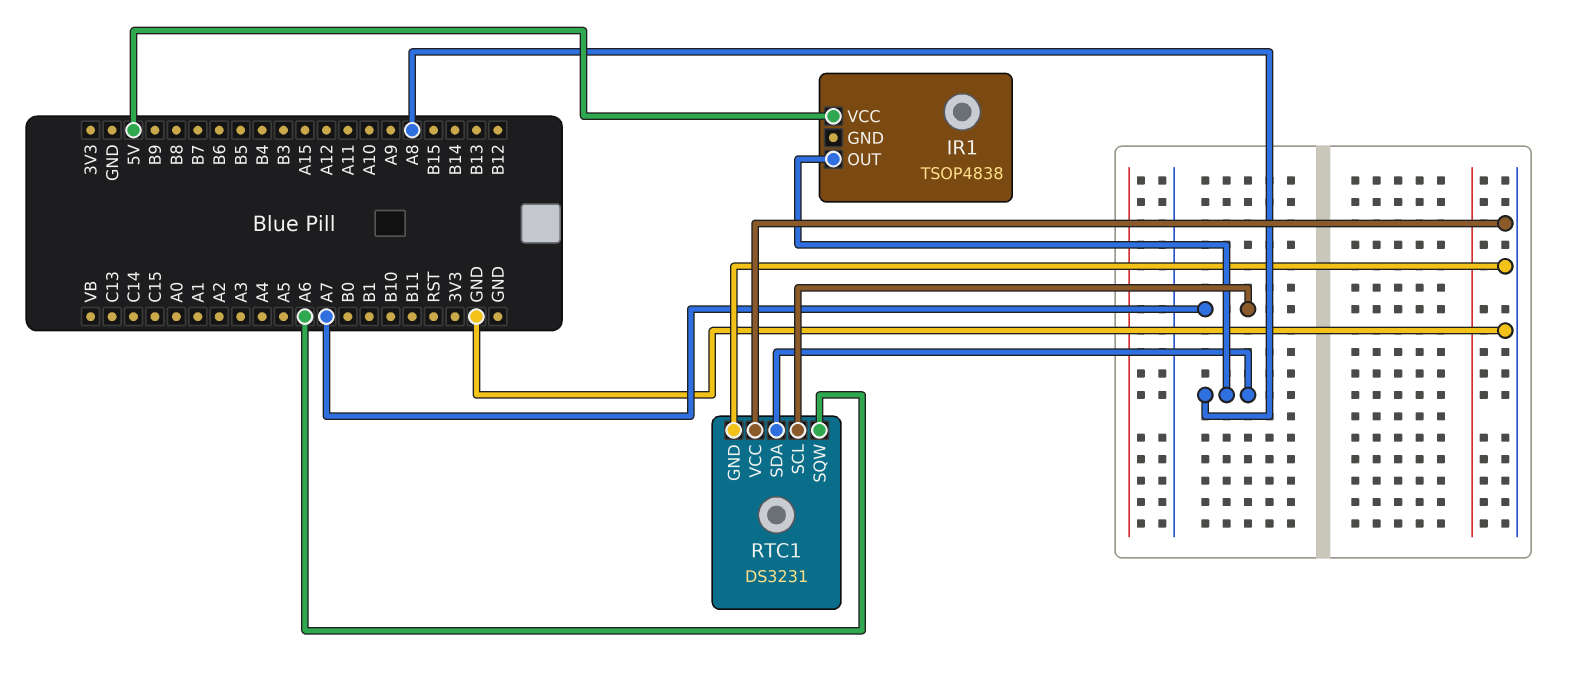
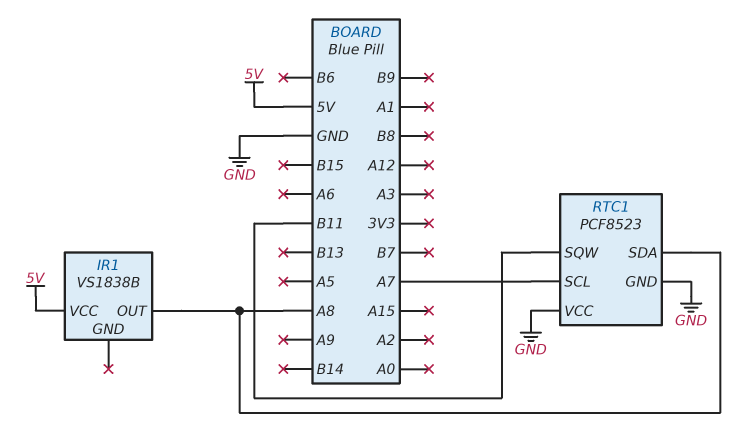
IR1: TSOP4838 -> VS1838B
RTC1: DS3231 -> PCF8523
RTC1 pin SQW: A6 -> B11

